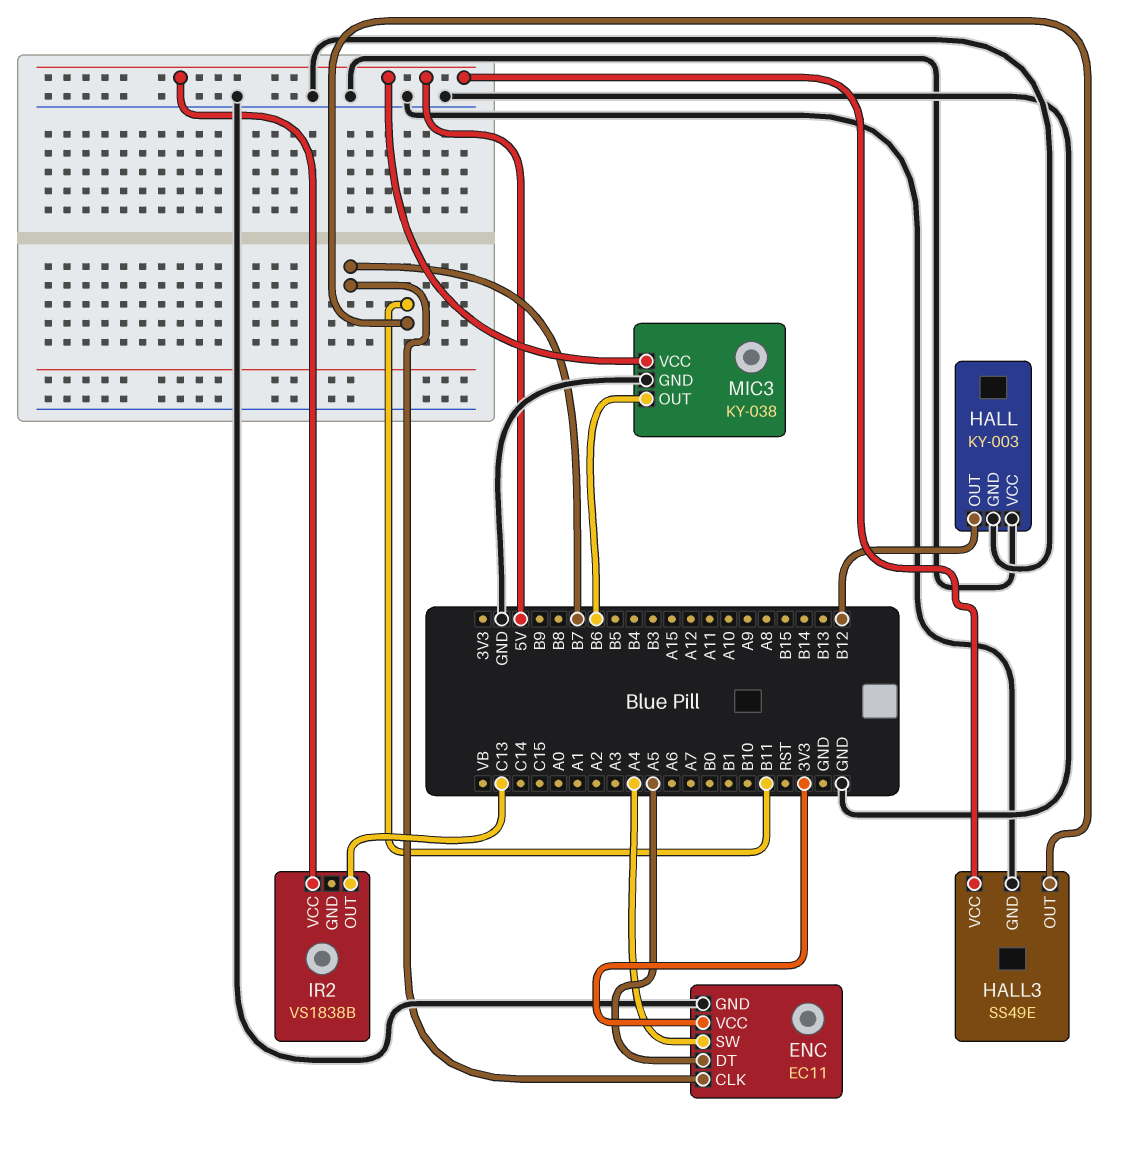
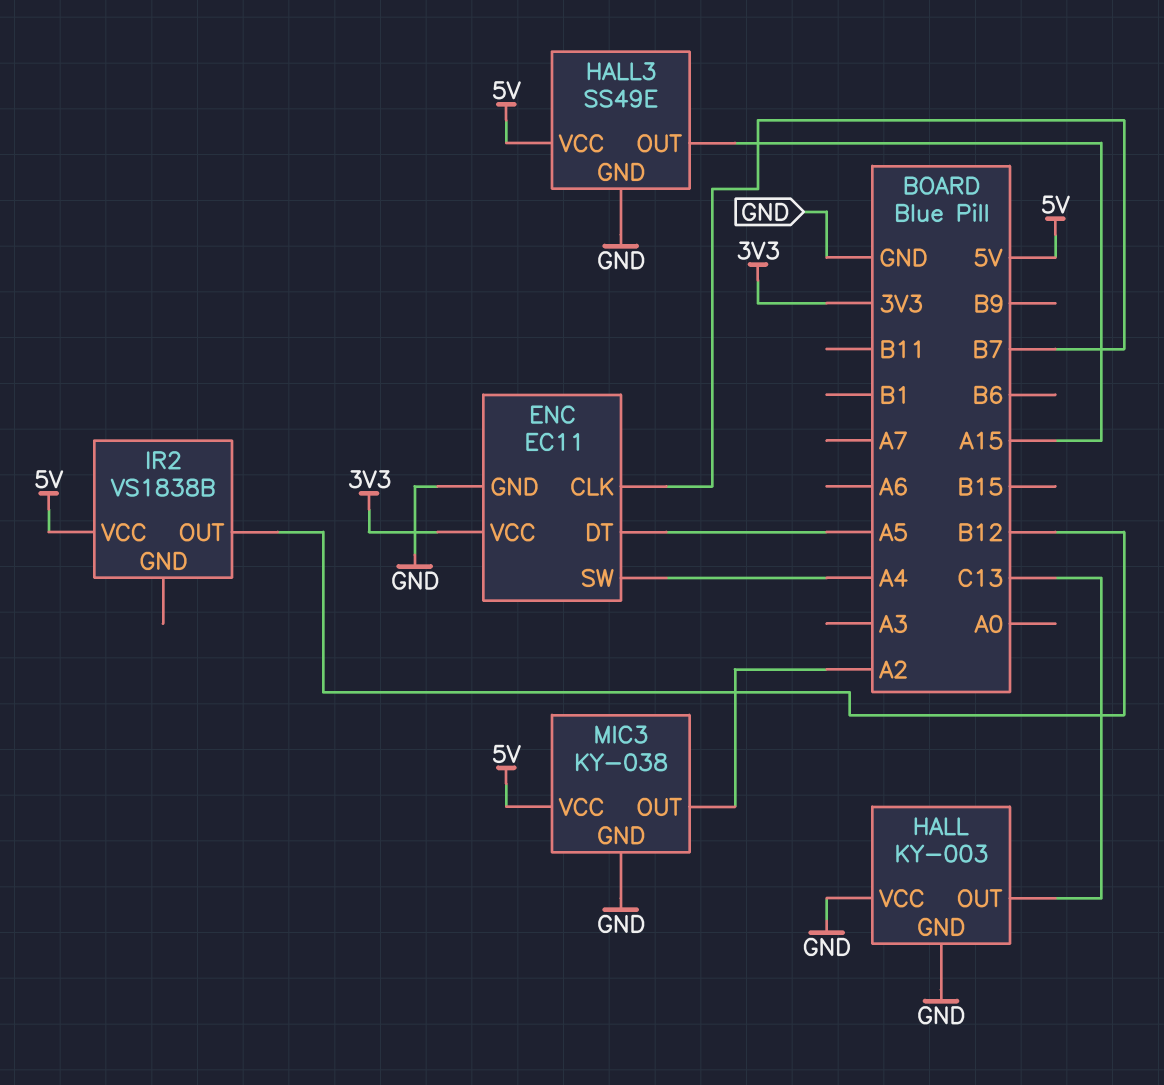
HALL pin OUT: B12 -> C13
HALL3 pin OUT: B11 -> A15
IR2 pin OUT: C13 -> B12
MIC3 pin OUT: B6 -> A2

